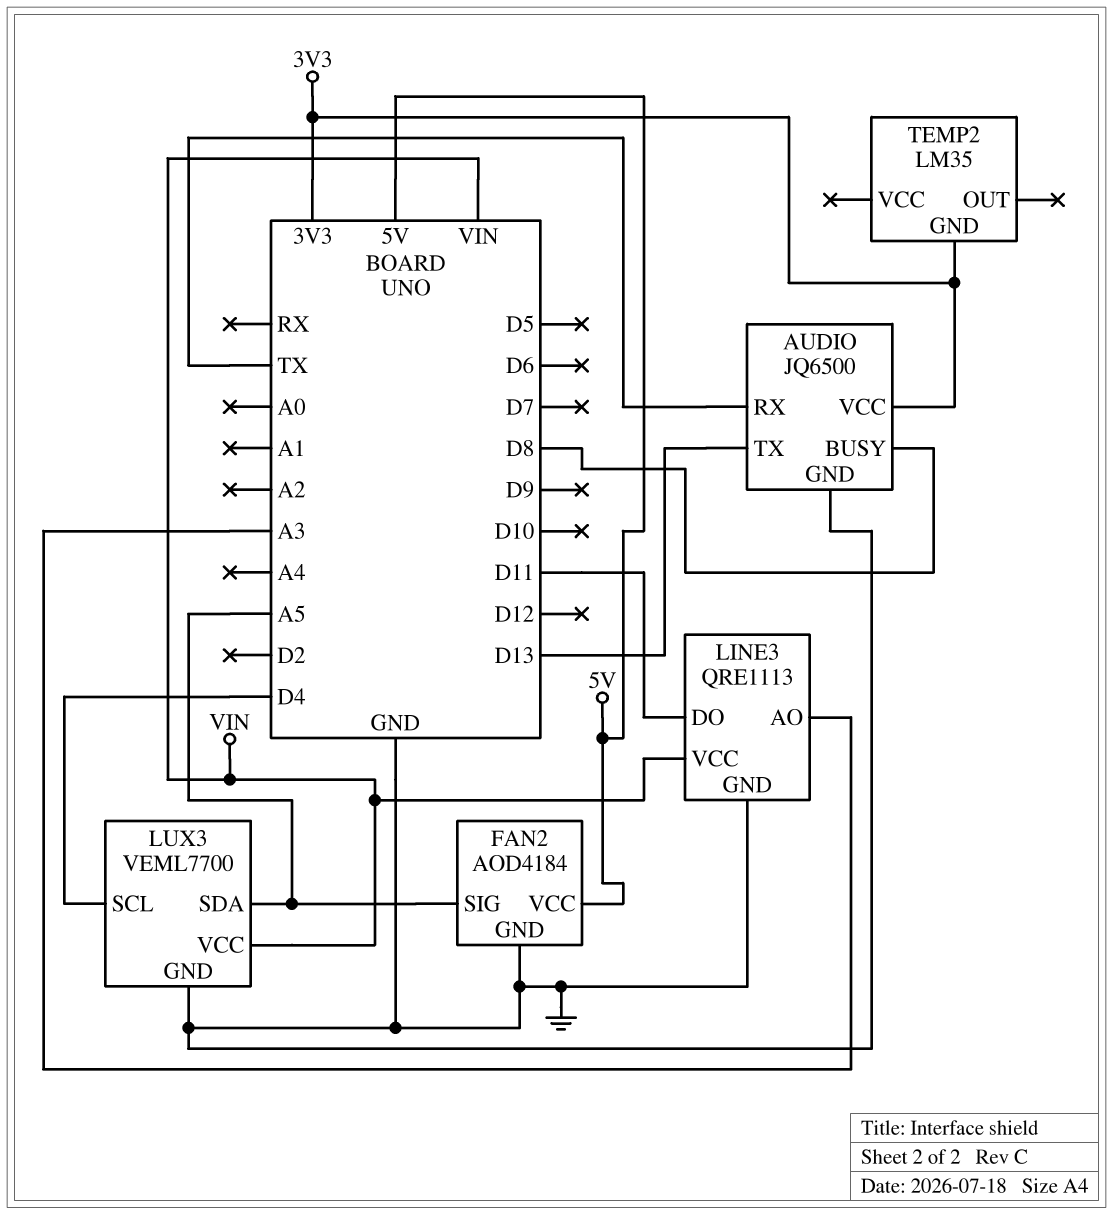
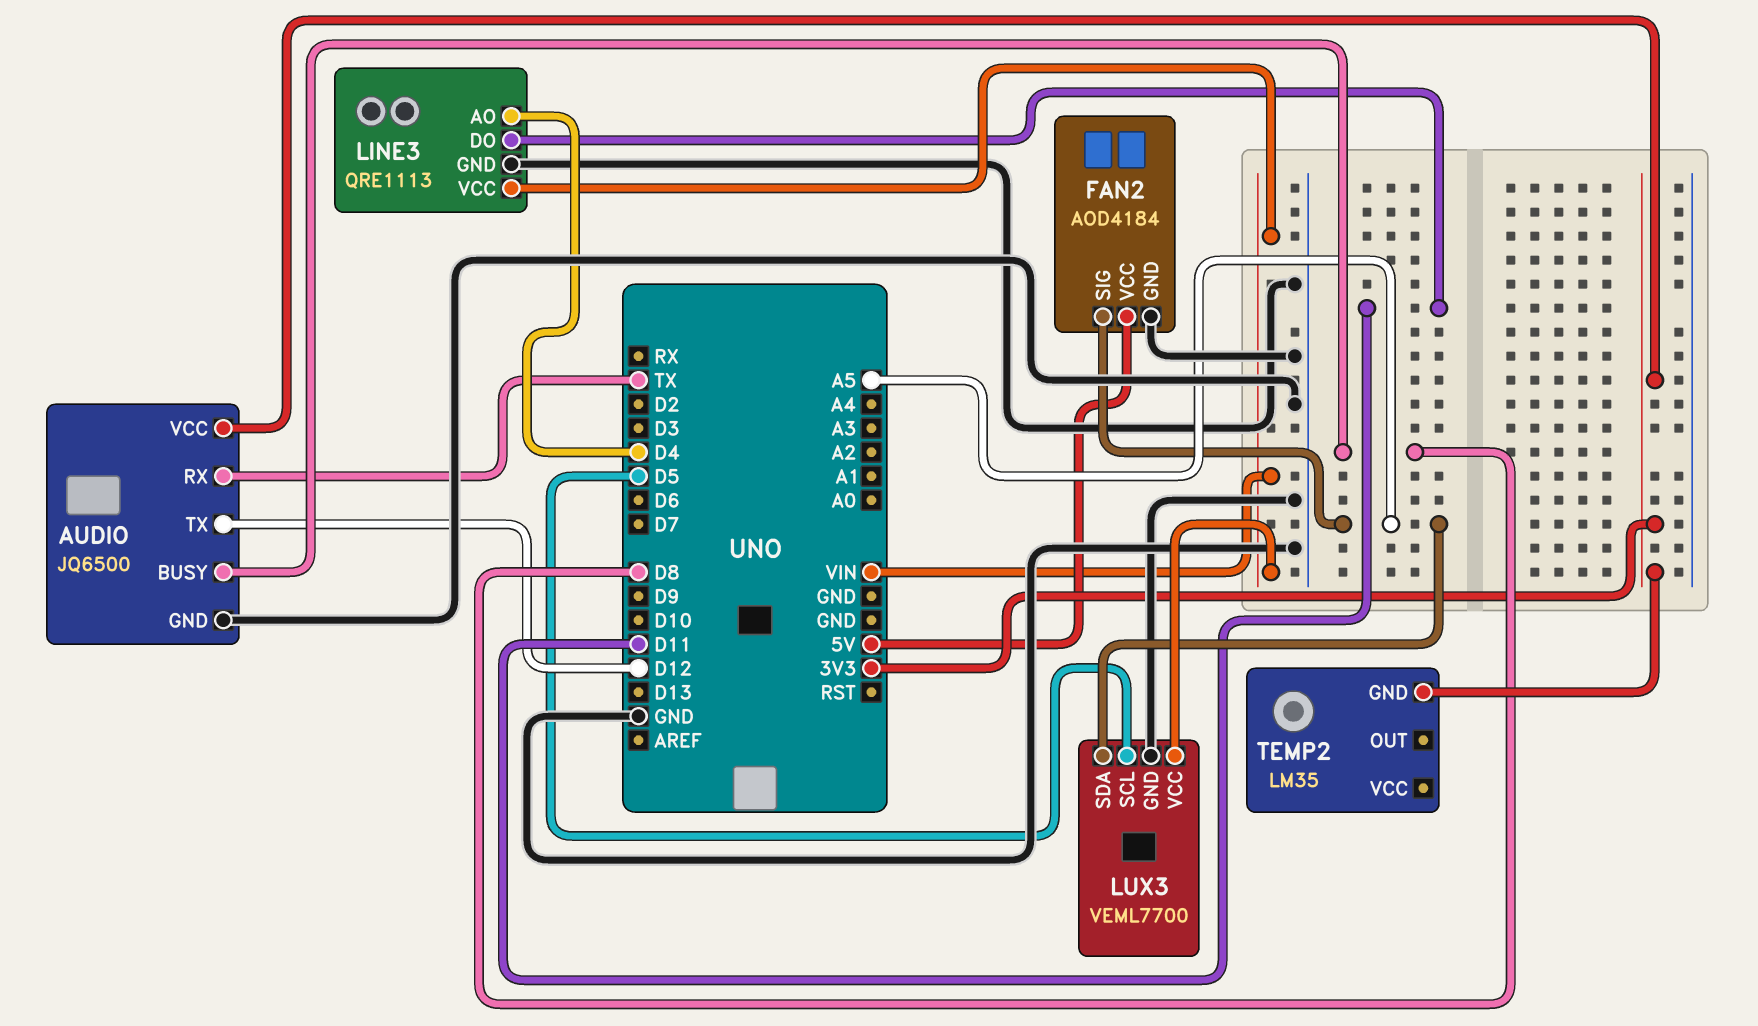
AUDIO pin TX: D13 -> D12
LINE3 pin AO: A3 -> D4
LUX3 pin SCL: D4 -> D5

